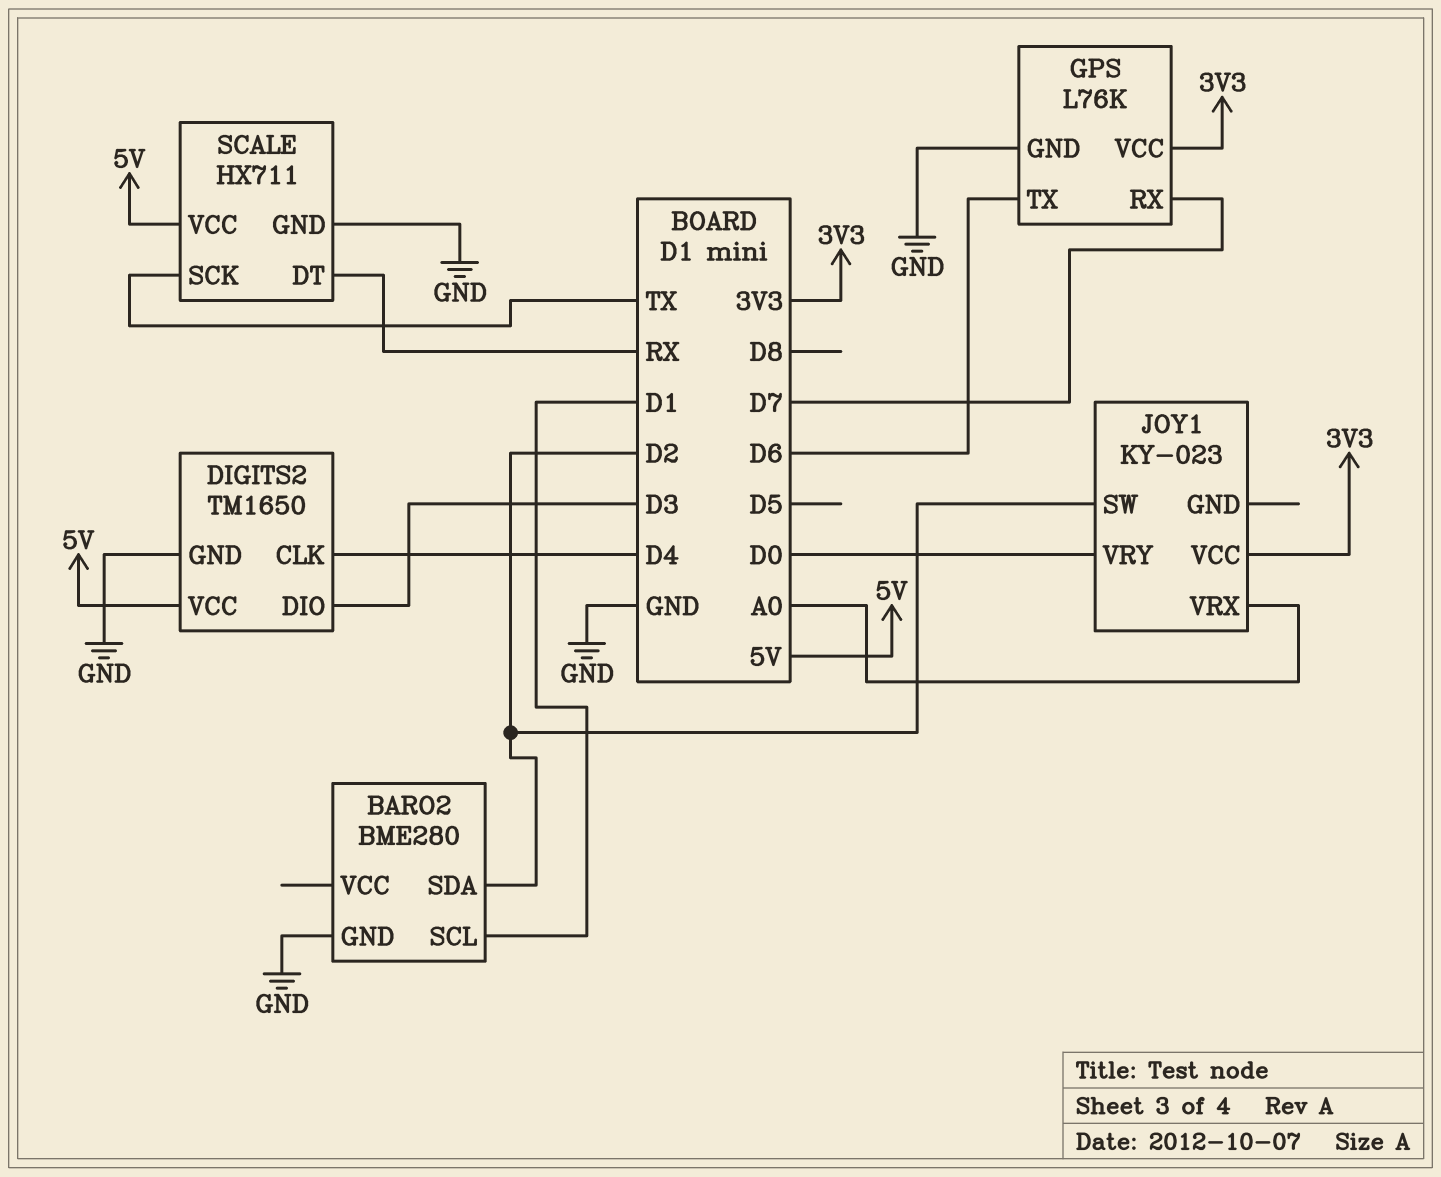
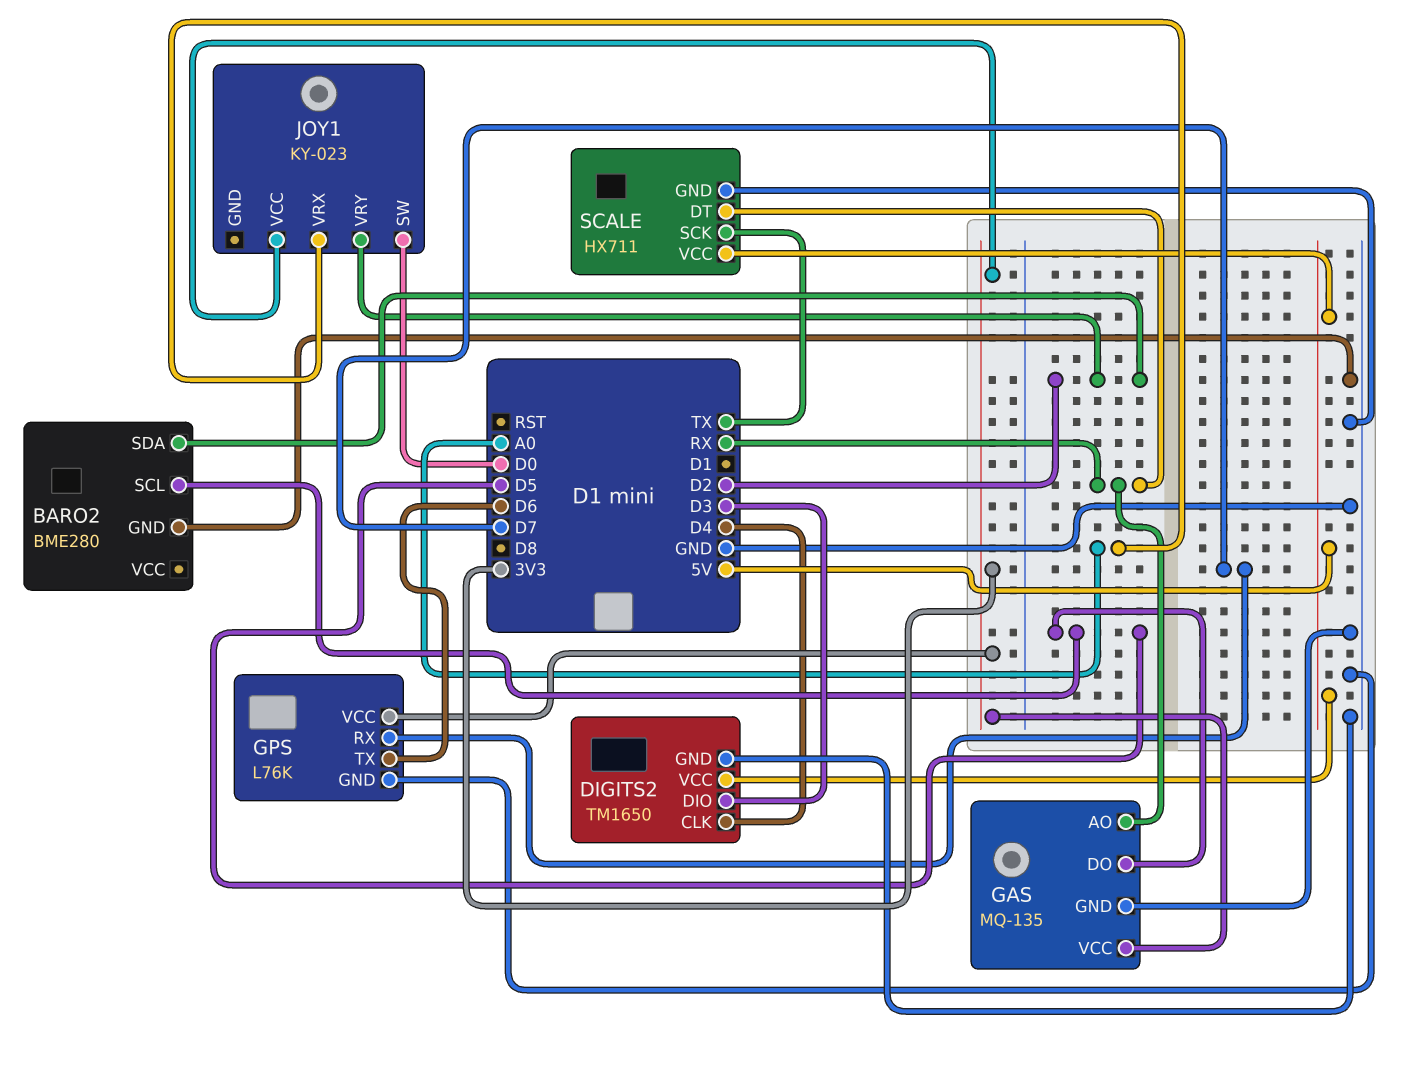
BARO2 pin SCL: D1 -> D5
GAS: none -> MQ-135
GAS pin AO: none -> RX
GAS pin DO: none -> D5
GAS pin GND: none -> GND
GAS pin VCC: none -> 3V3
JOY1 pin SW: D2 -> D0
JOY1 pin VRY: D0 -> D2

